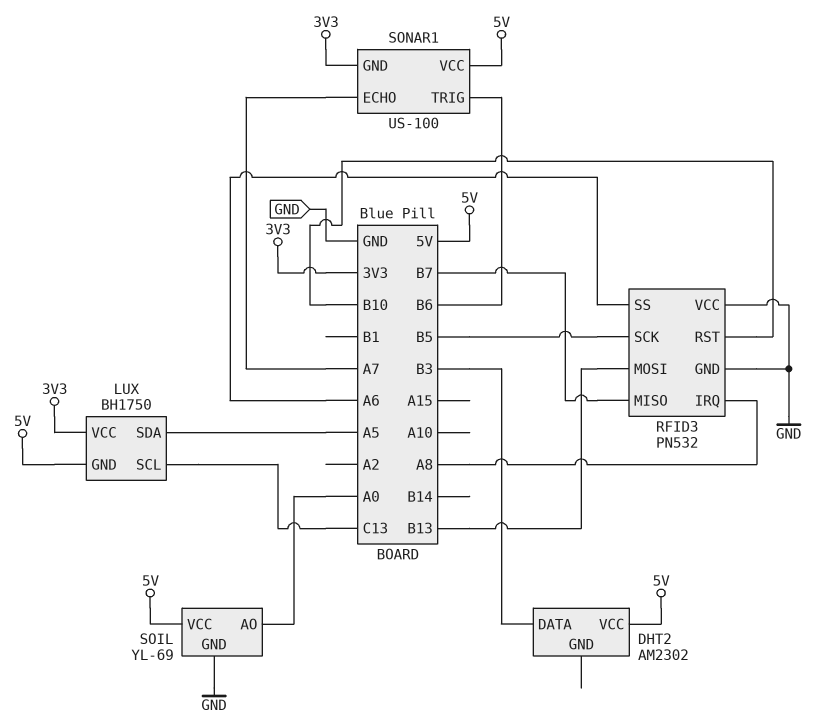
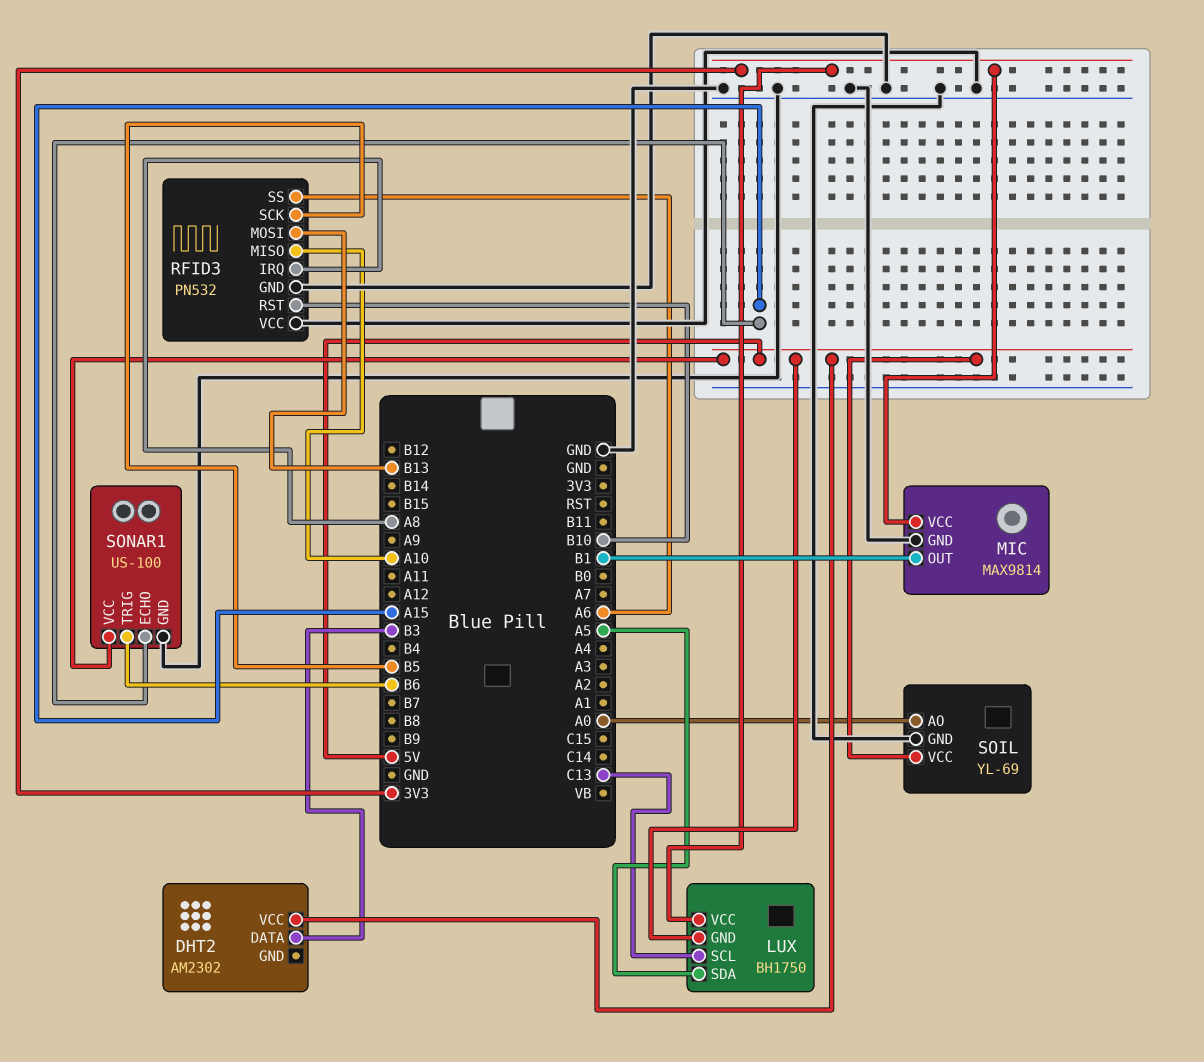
MIC: none -> MAX9814
MIC pin GND: none -> GND
MIC pin OUT: none -> B1
MIC pin VCC: none -> 3V3
RFID3 pin MISO: B7 -> A10
SONAR1 pin ECHO: A7 -> A15
SONAR1 pin GND: 3V3 -> GND

